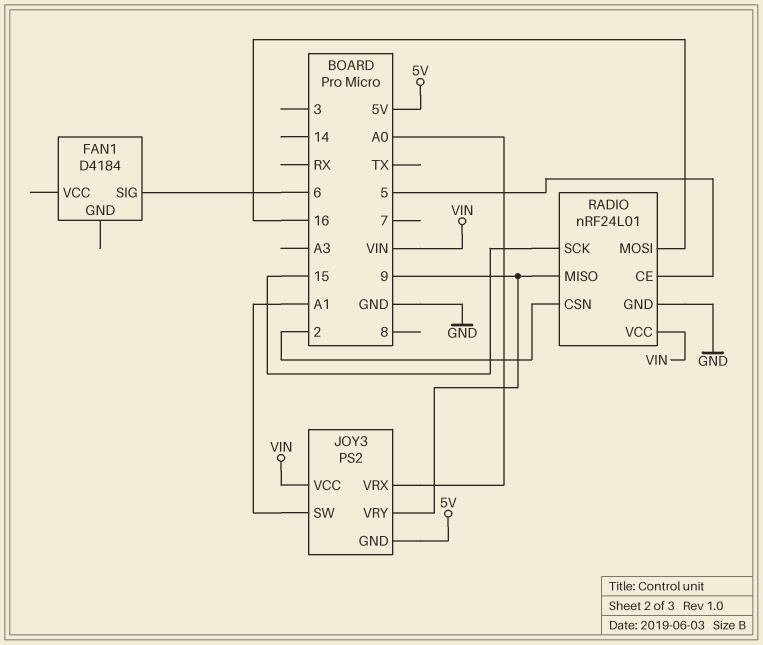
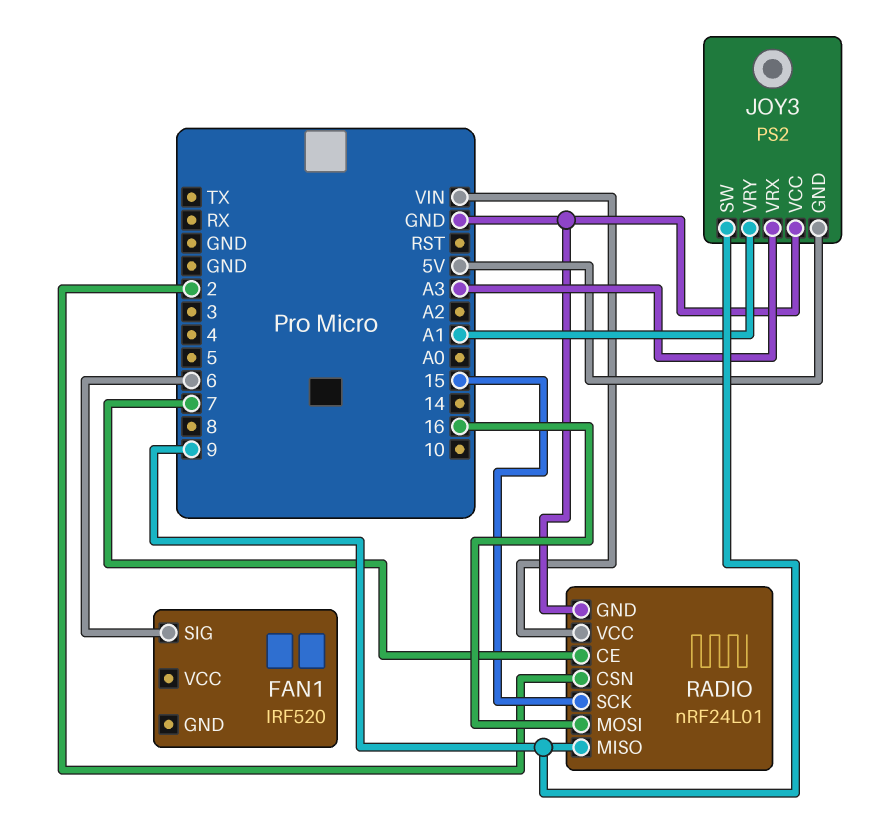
FAN1: D4184 -> IRF520
JOY3 pin SW: A1 -> 9
JOY3 pin VCC: VIN -> GND
JOY3 pin VRX: A0 -> A3
JOY3 pin VRY: 9 -> A1
RADIO pin CE: 5 -> 7

